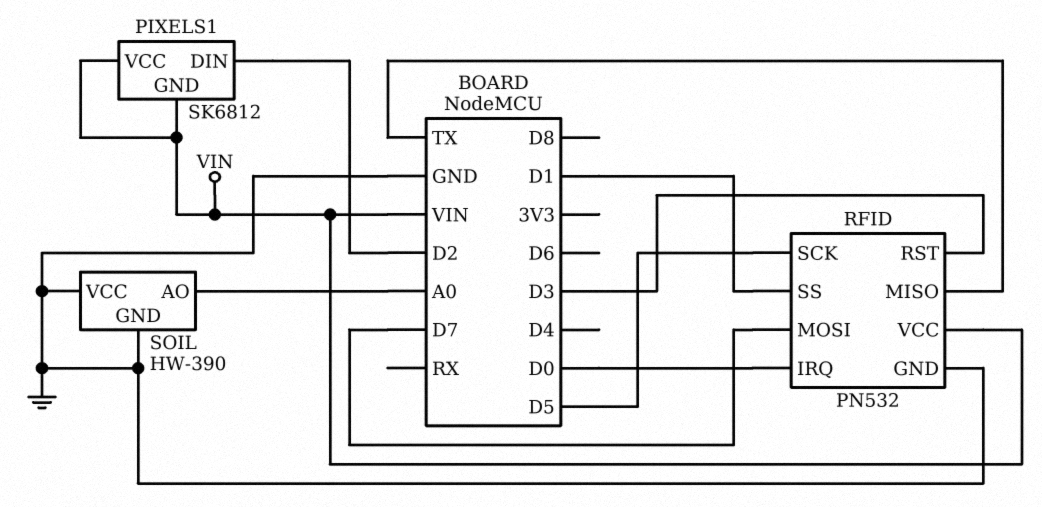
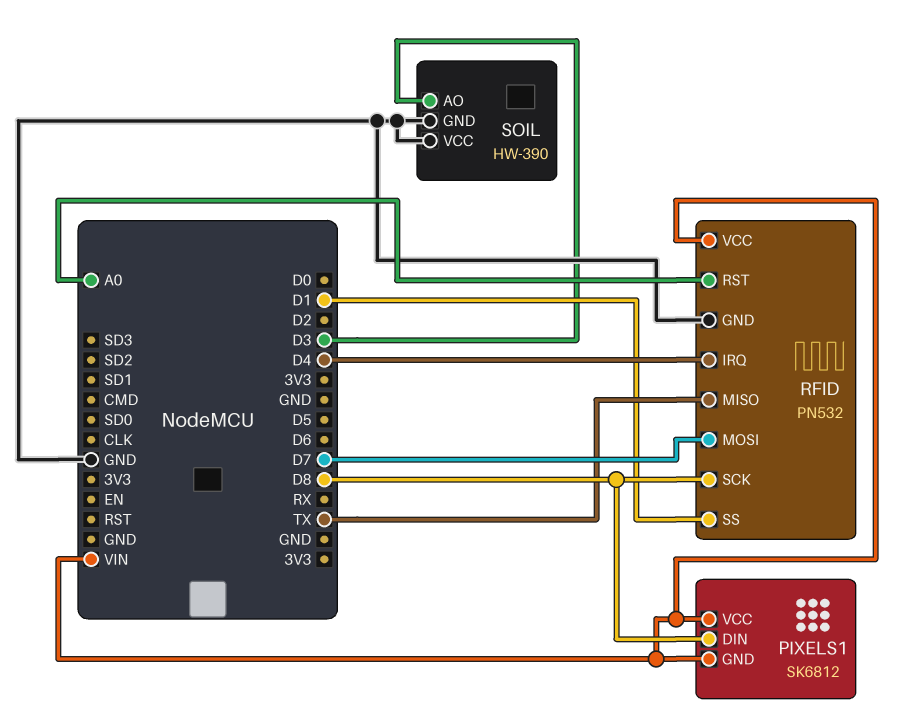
PIXELS1 pin DIN: D2 -> D8
RFID pin IRQ: D0 -> D4
RFID pin RST: D3 -> A0
RFID pin SCK: D5 -> D8
SOIL pin AO: A0 -> D3

